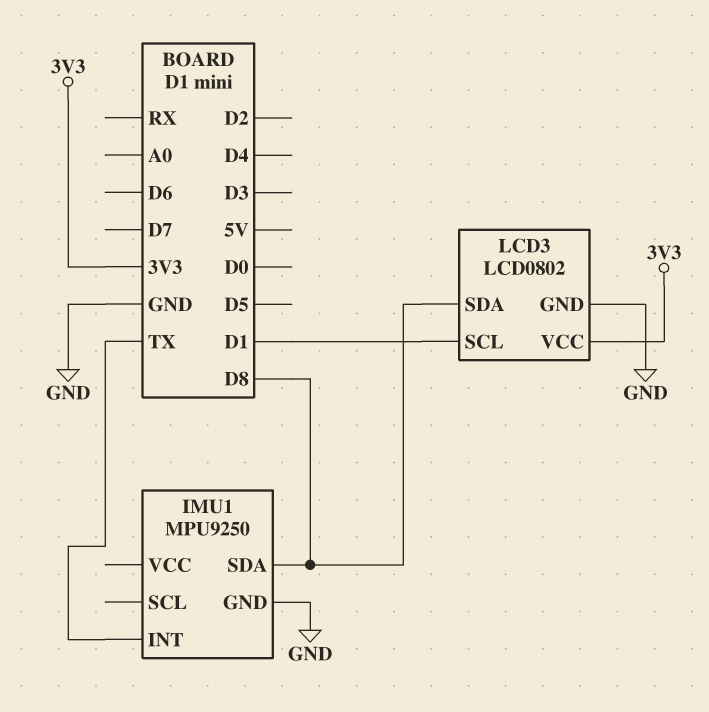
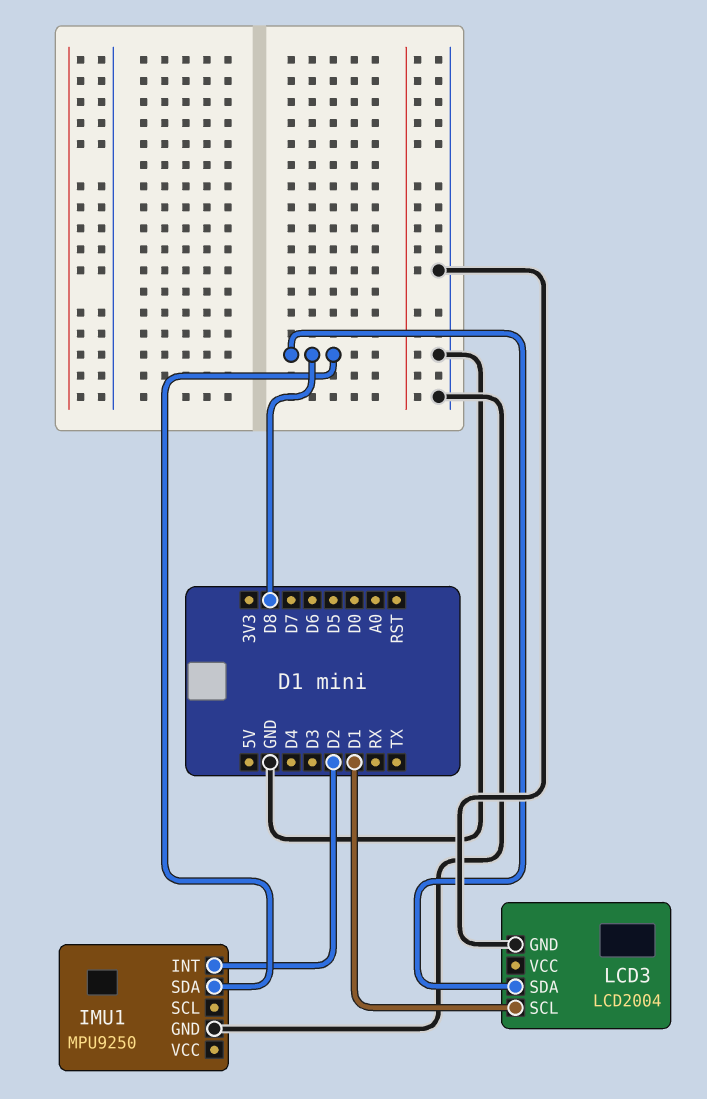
IMU1 pin INT: TX -> D2
LCD3: LCD0802 -> LCD2004
LCD3 pin VCC: 3V3 -> none

